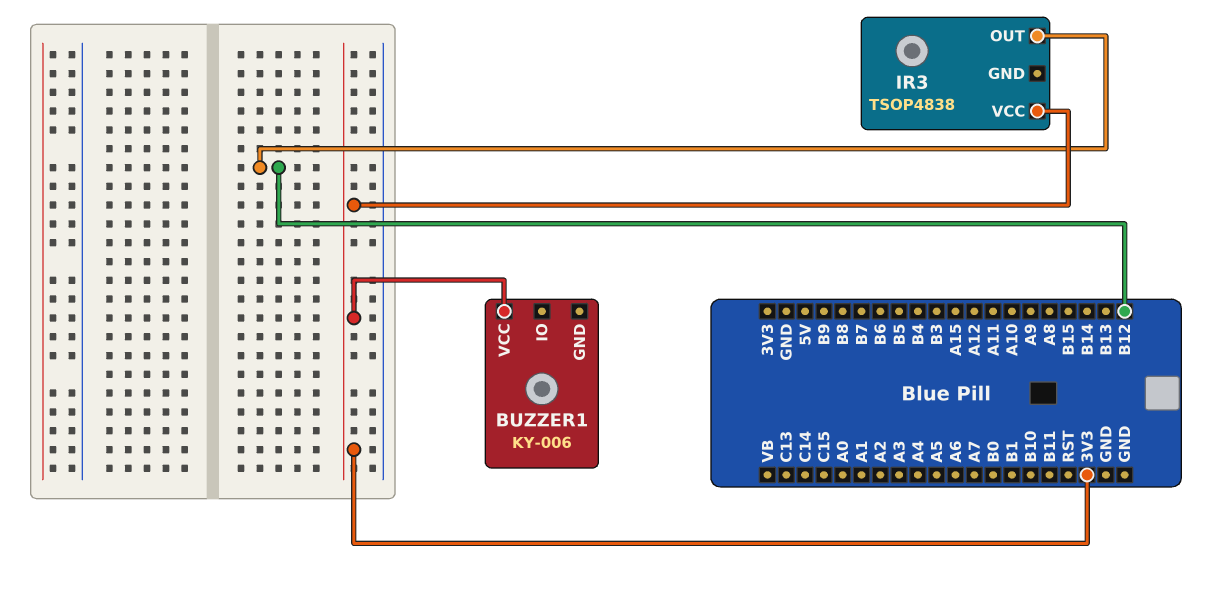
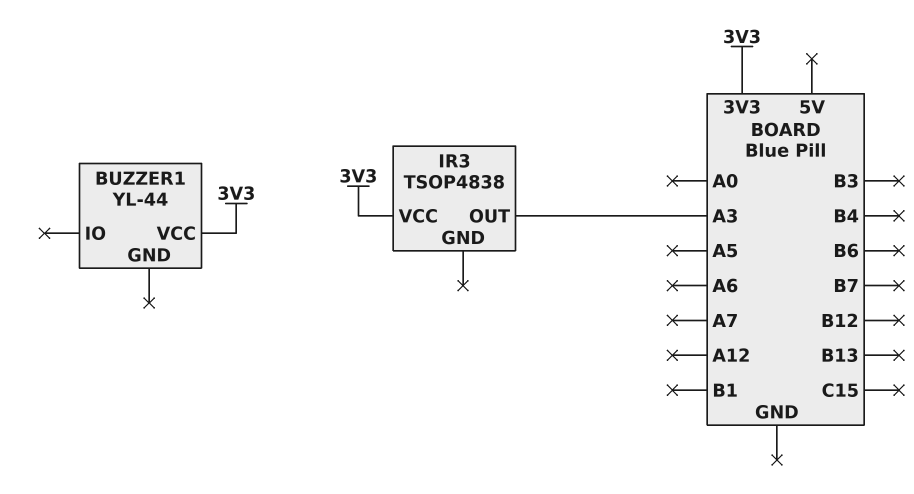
BUZZER1: KY-006 -> YL-44
IR3 pin OUT: B12 -> A3

